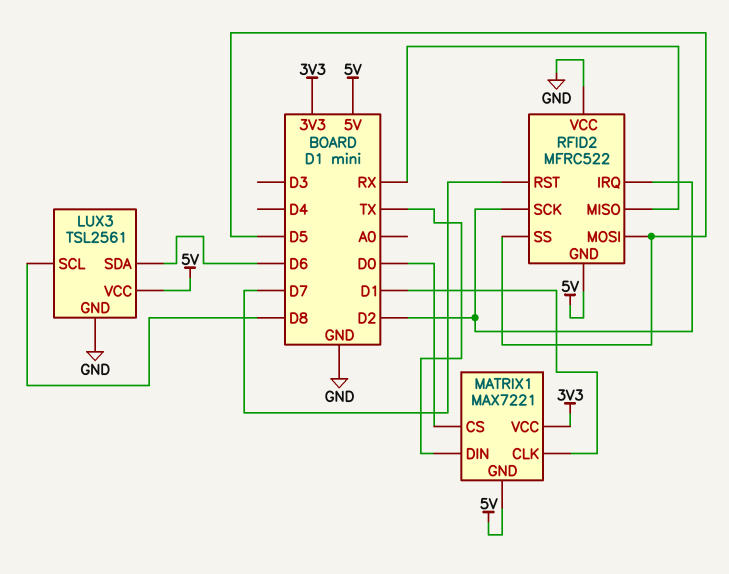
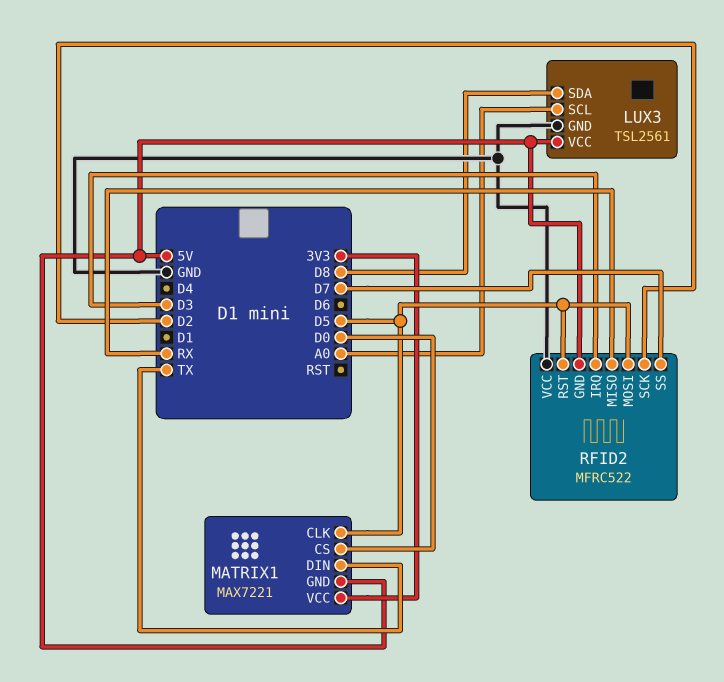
LUX3 pin SCL: D8 -> A0
LUX3 pin SDA: D6 -> D8
MATRIX1 pin CLK: D1 -> D5
RFID2 pin IRQ: D2 -> D3
RFID2 pin RST: D7 -> D5
RFID2 pin SS: D5 -> D7

